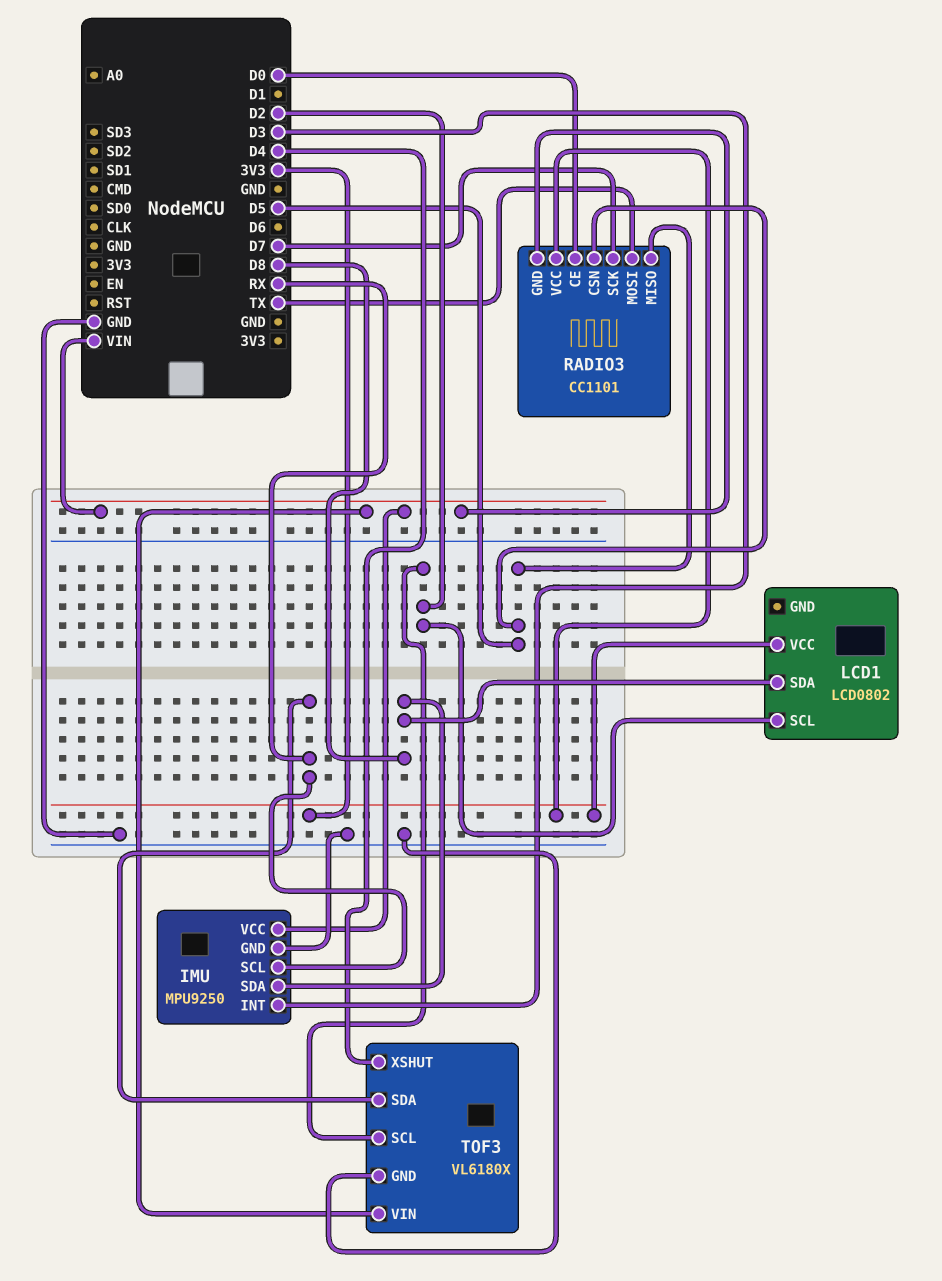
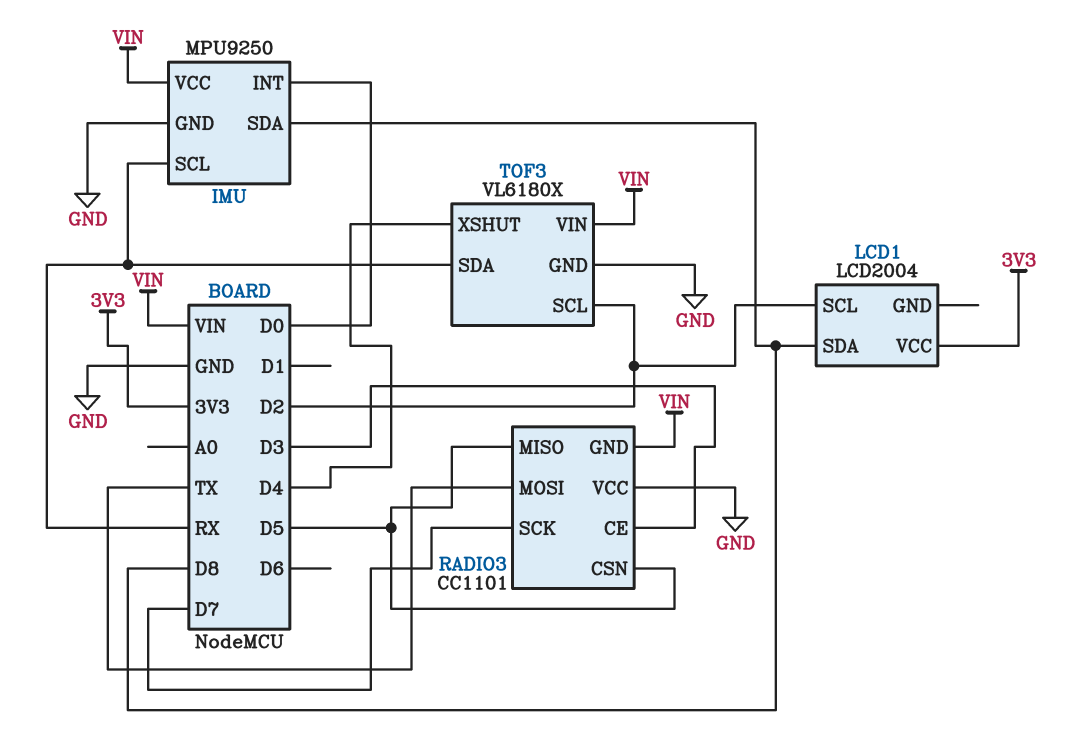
IMU pin INT: D3 -> D0
LCD1: LCD0802 -> LCD2004
RADIO3 pin CE: D0 -> D3
RADIO3 pin VCC: 3V3 -> GND

